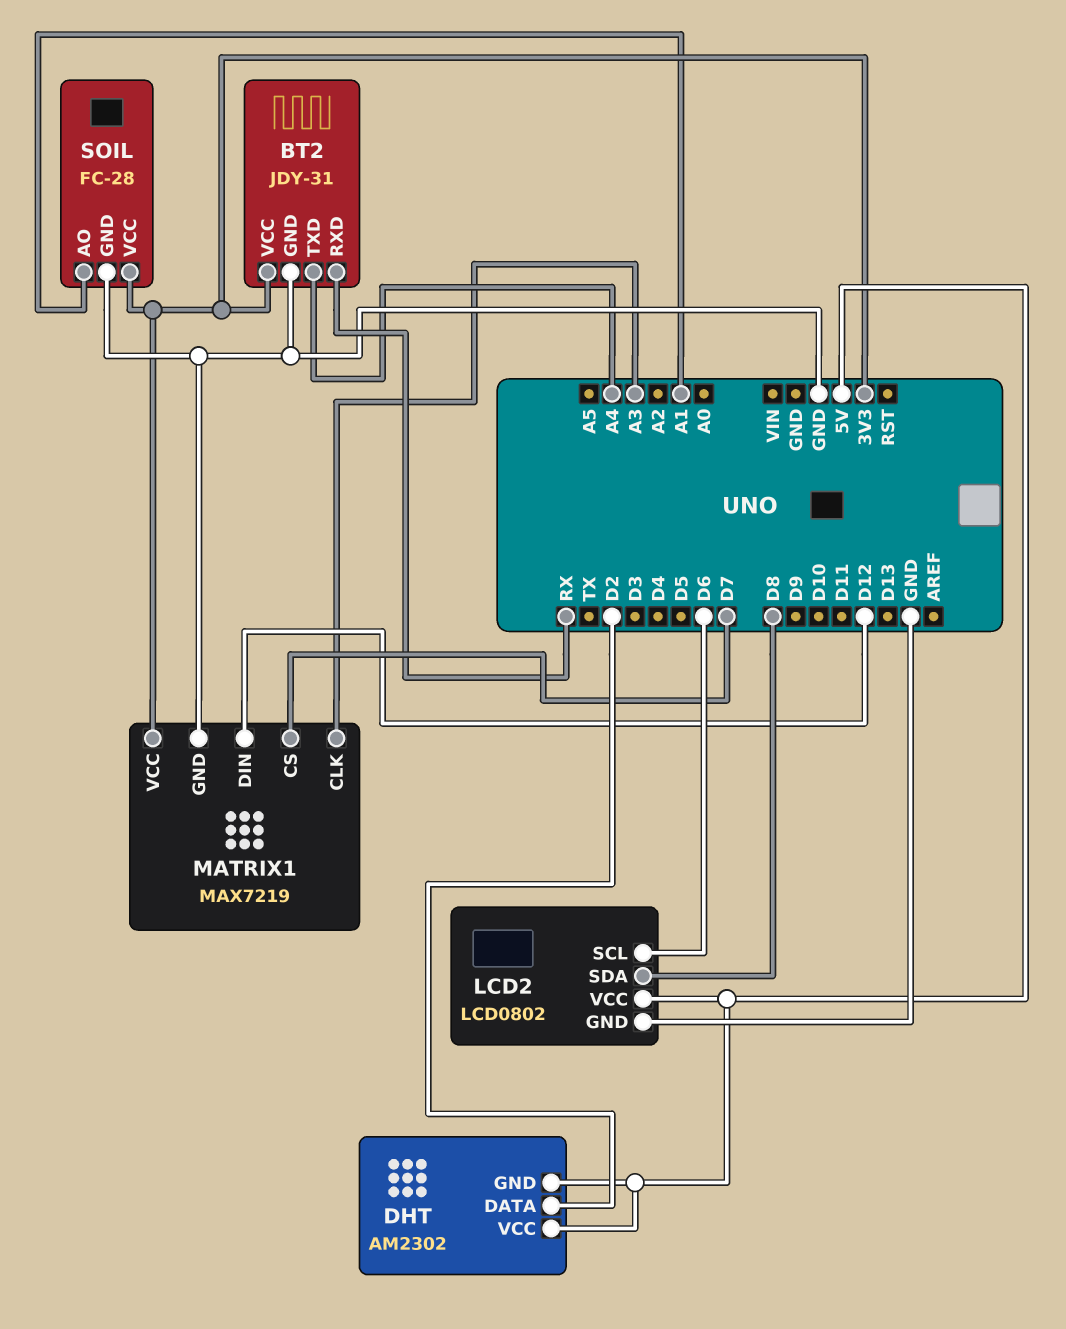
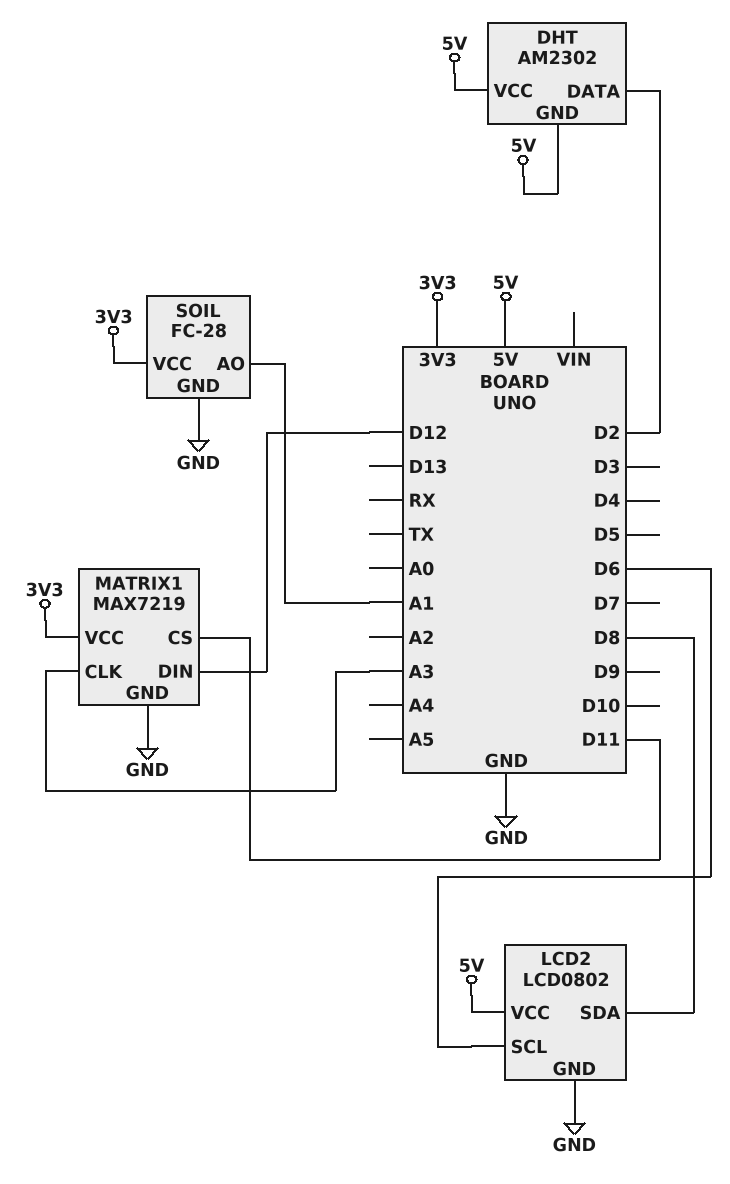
BT2: JDY-31 -> none
BT2 pin GND: GND -> none
BT2 pin RXD: RX -> none
BT2 pin TXD: A4 -> none
BT2 pin VCC: 3V3 -> none
MATRIX1 pin CS: D7 -> D11

